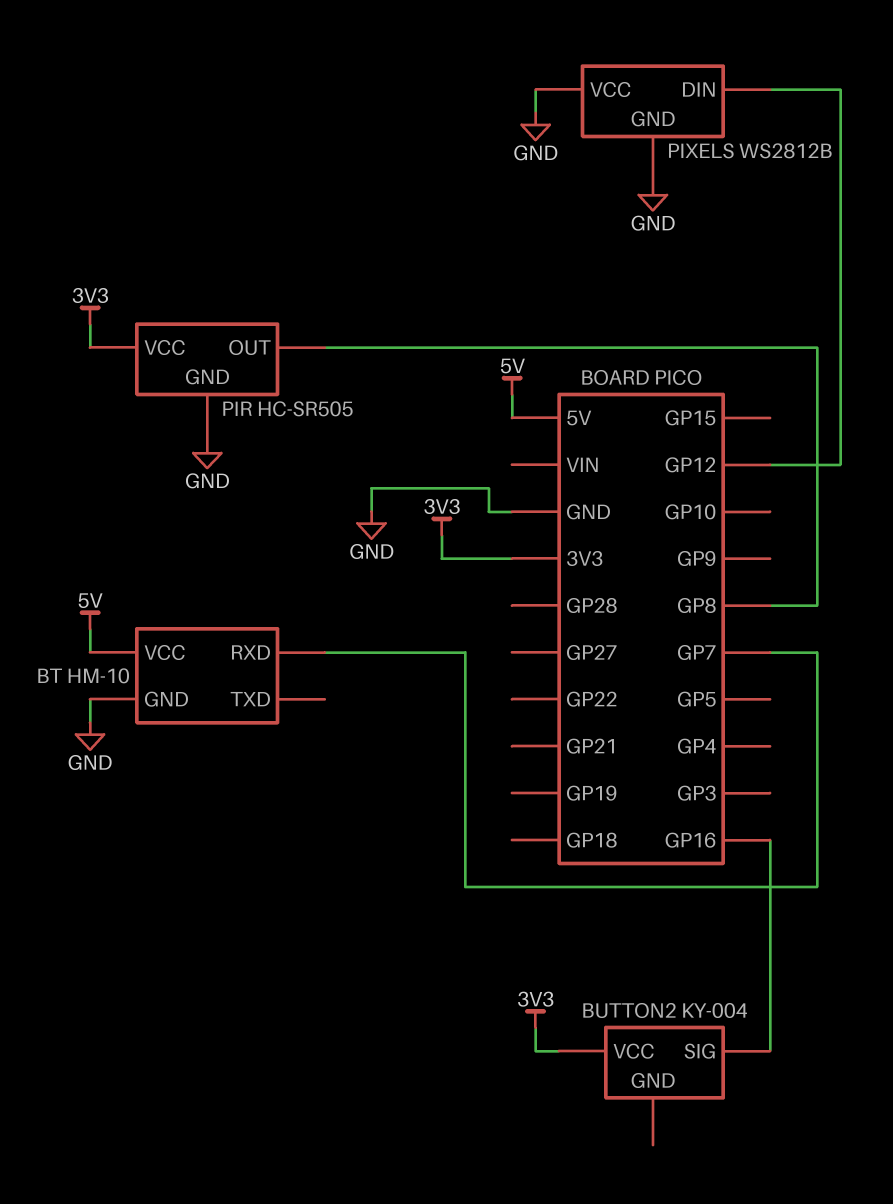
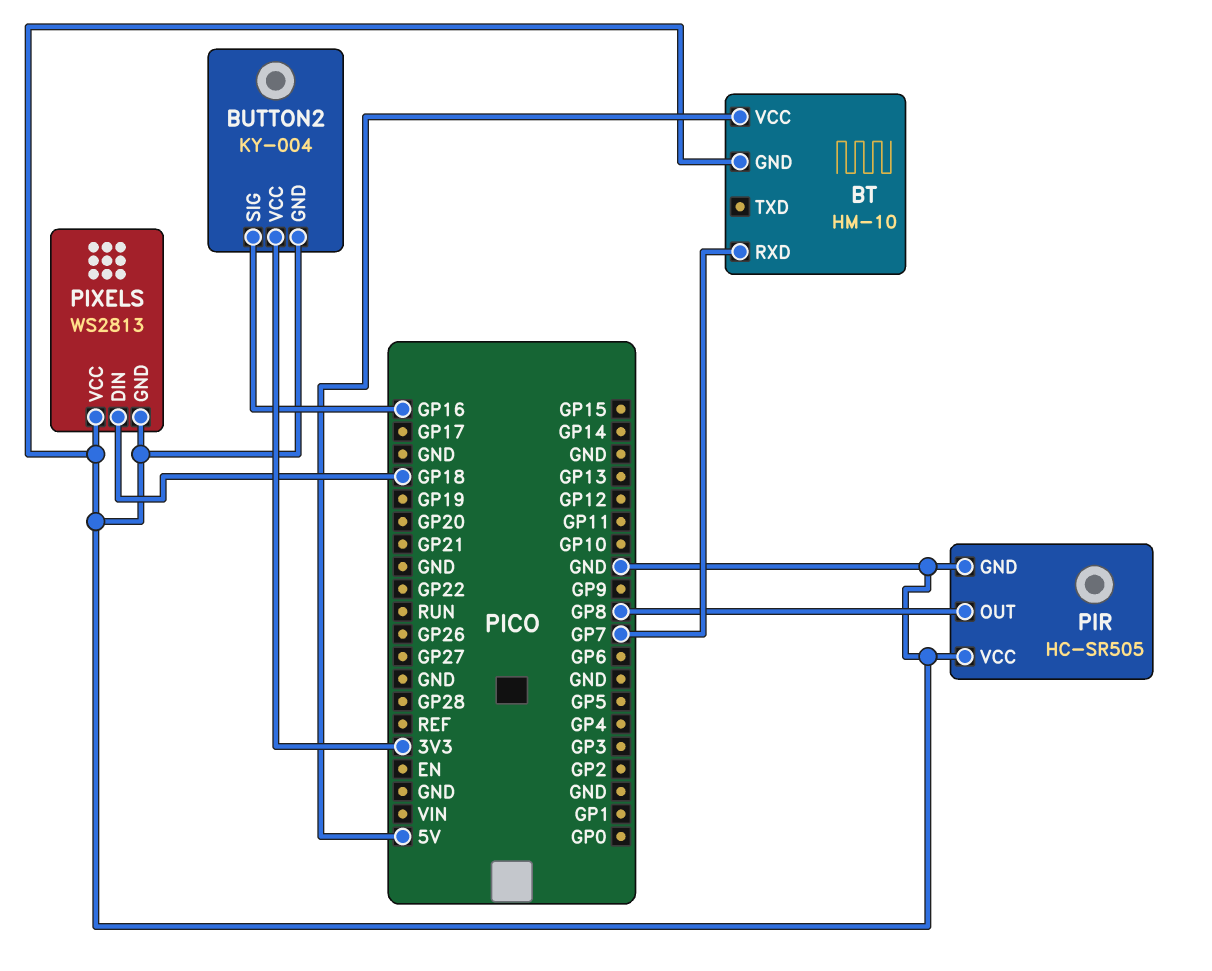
BUTTON2 pin GND: none -> GND
PIR pin VCC: 3V3 -> GND
PIXELS: WS2812B -> WS2813
PIXELS pin DIN: GP12 -> GP18

